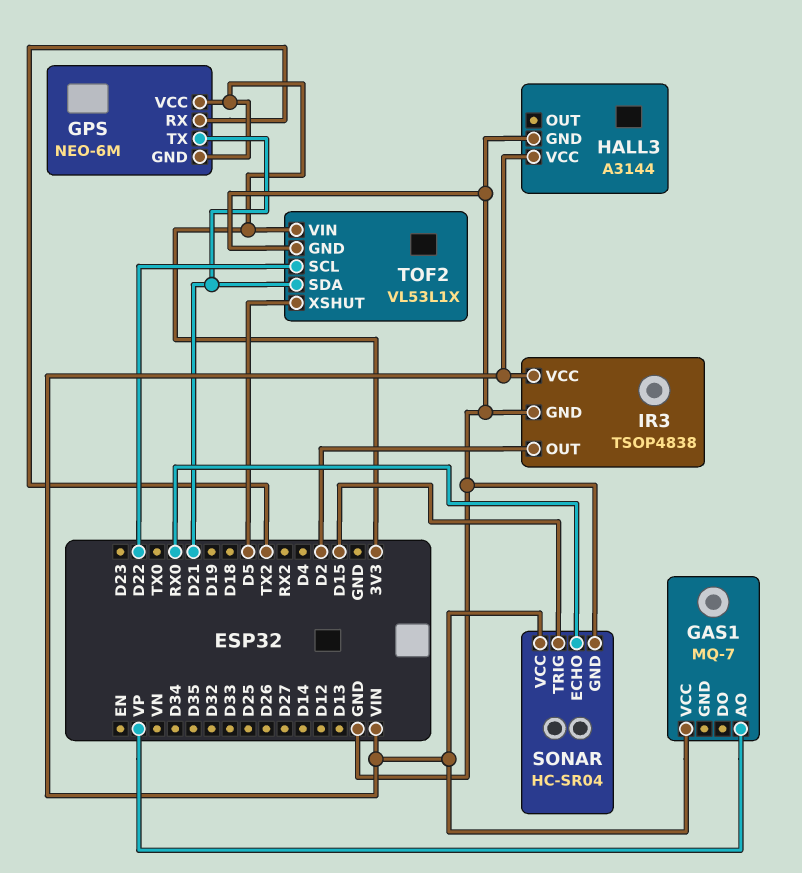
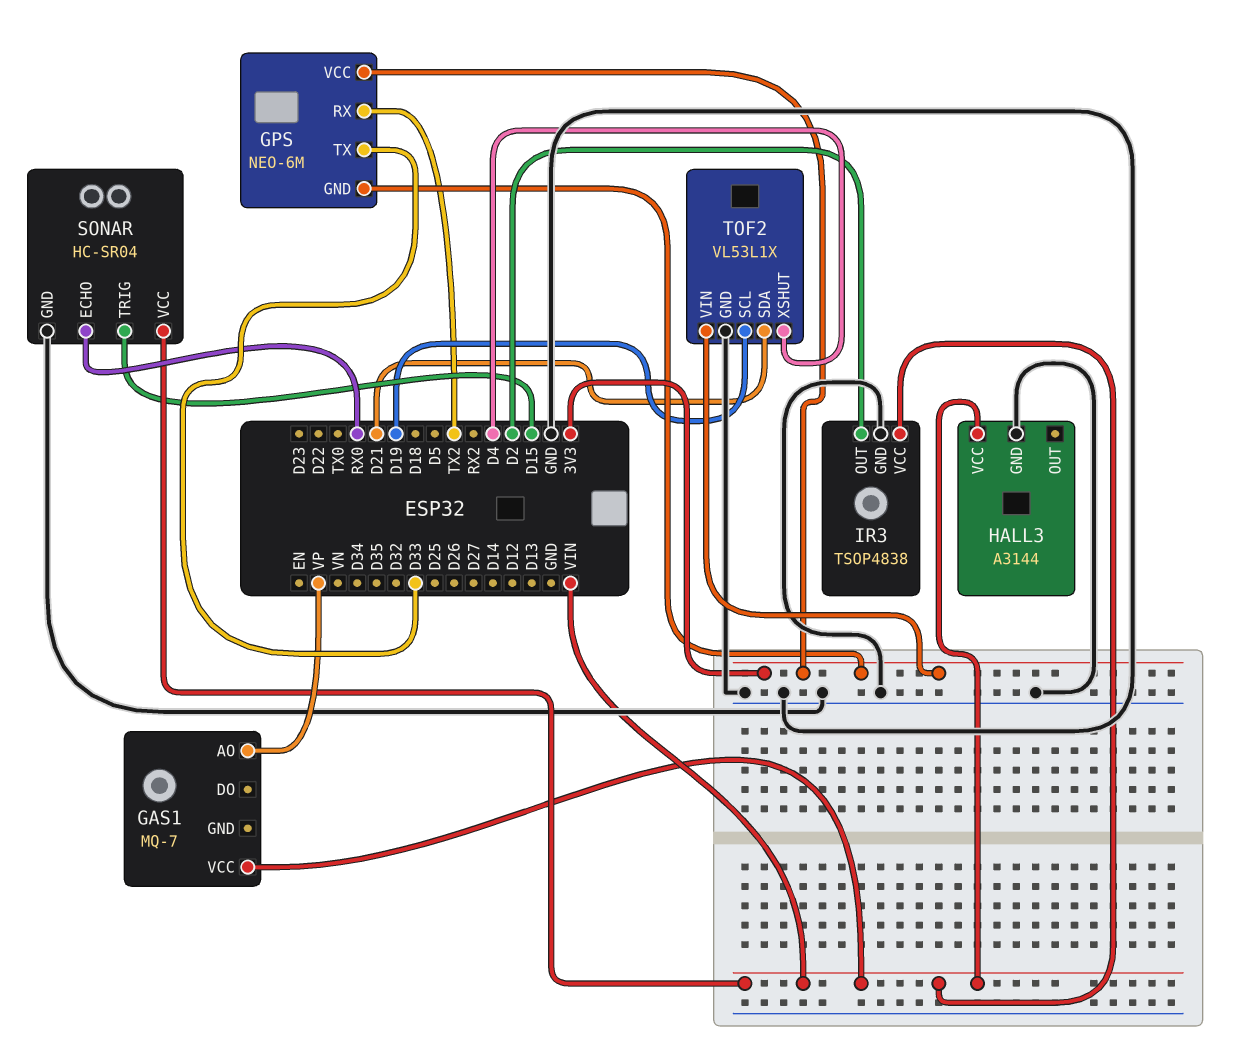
GPS pin TX: D21 -> D33
TOF2 pin SCL: D22 -> D19
TOF2 pin XSHUT: D5 -> D4

